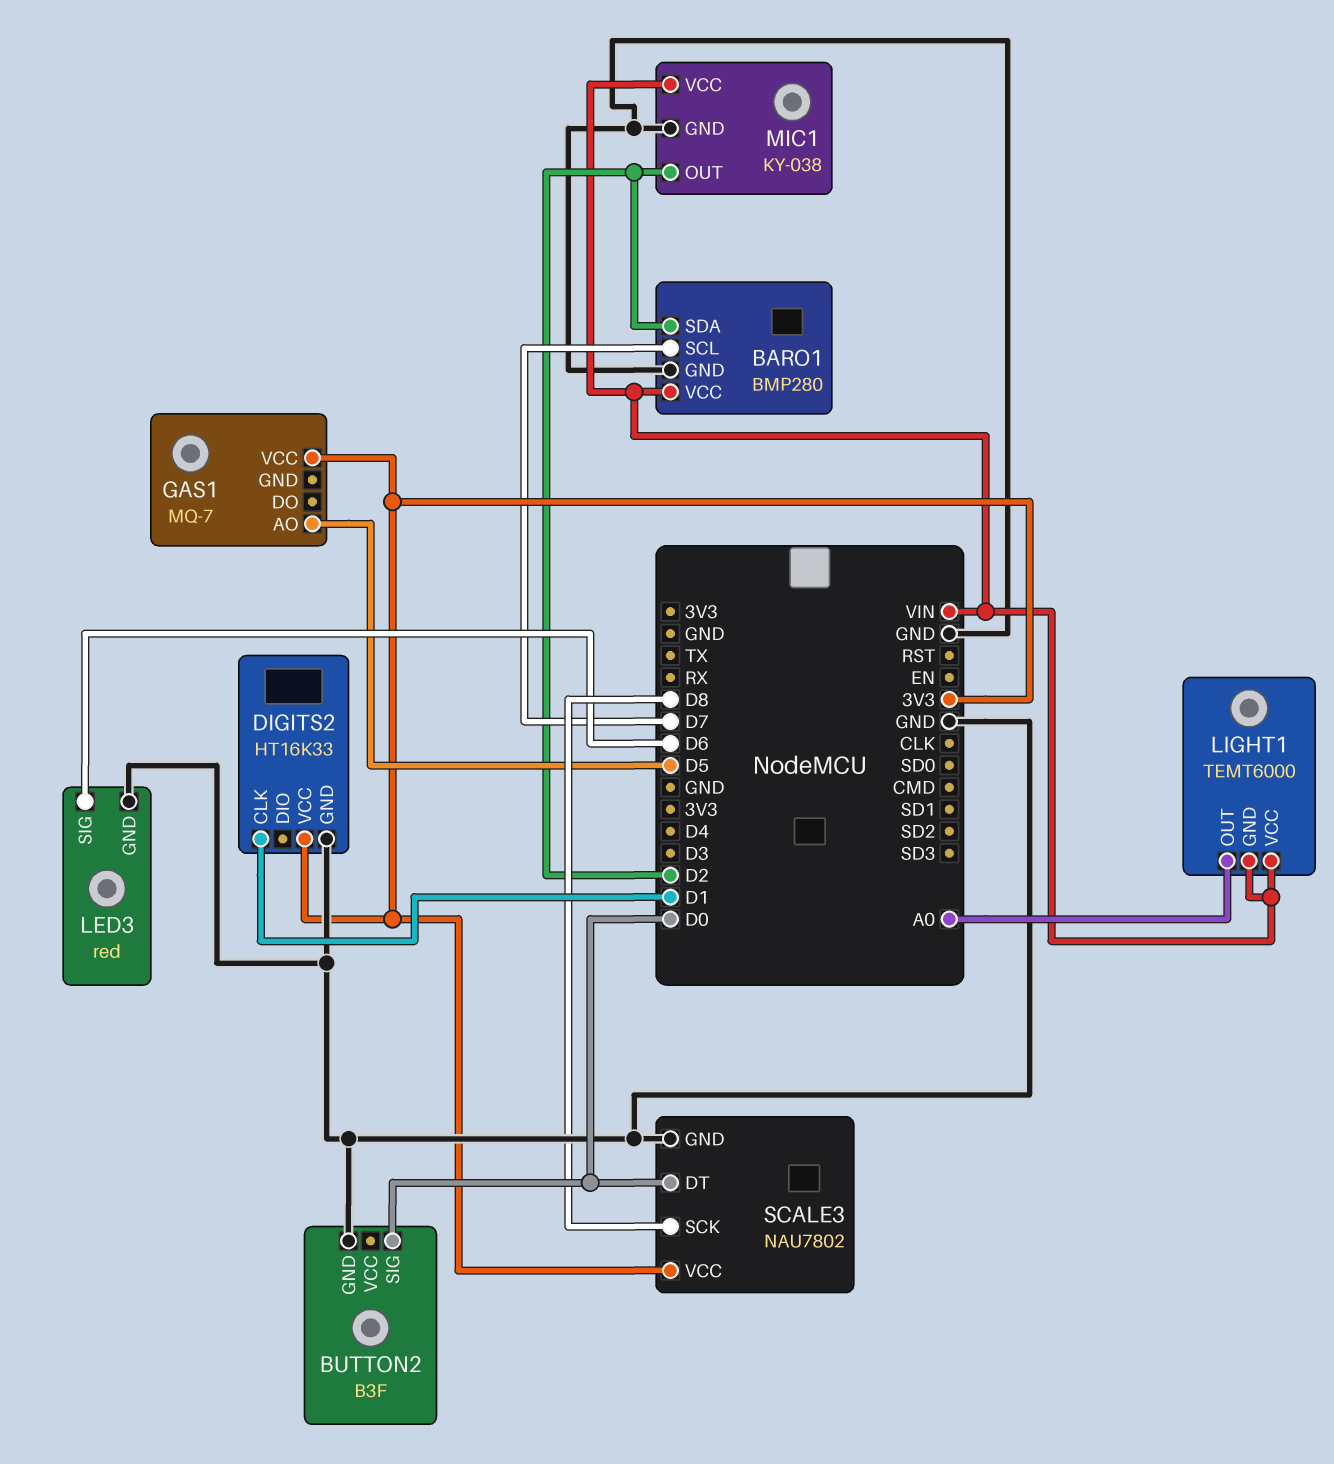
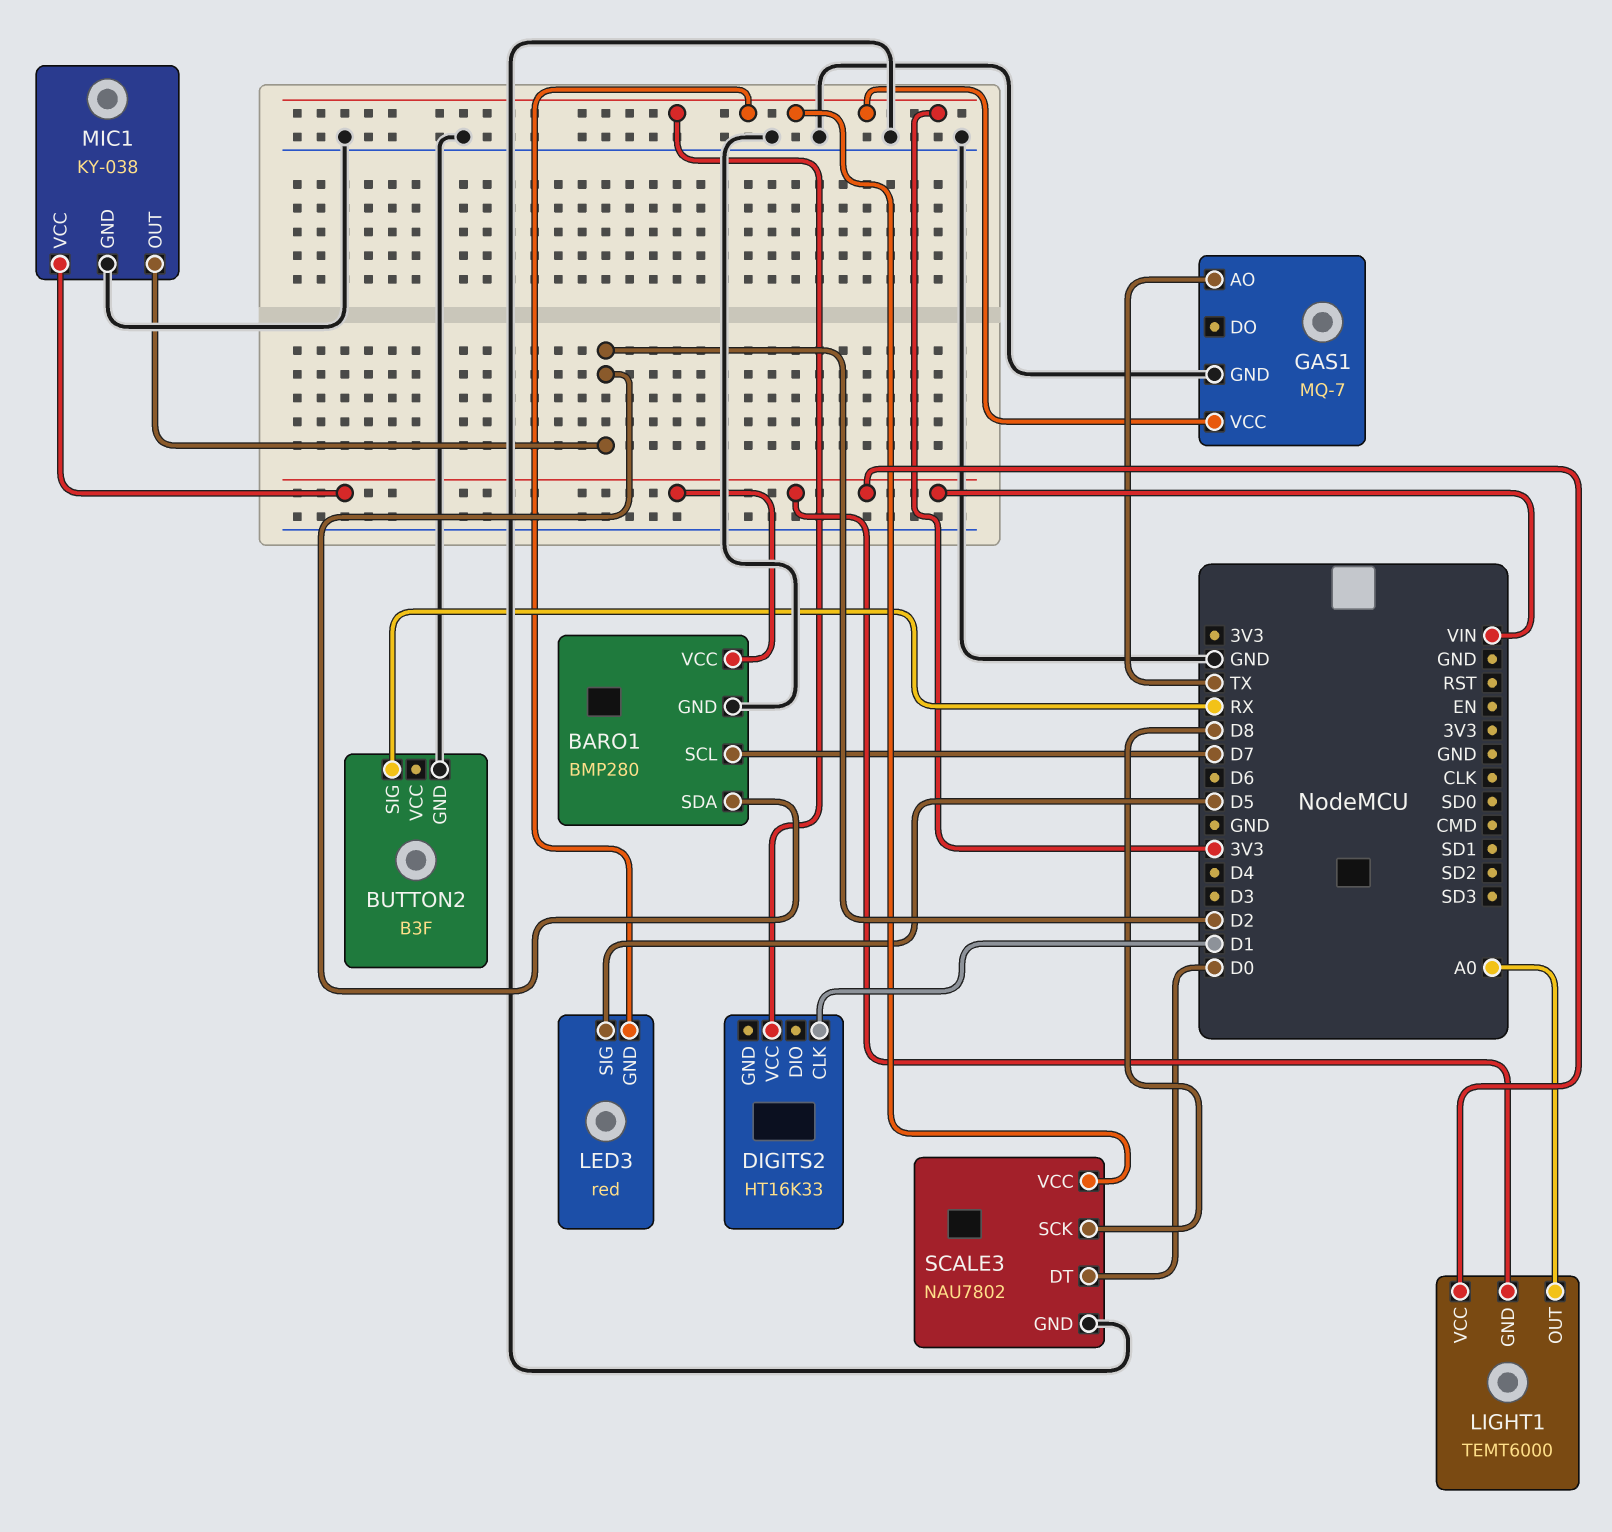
BUTTON2 pin SIG: D0 -> RX
DIGITS2 pin GND: GND -> none
GAS1 pin AO: D5 -> TX
GAS1 pin GND: none -> GND
LED3 pin GND: GND -> 3V3
LED3 pin SIG: D6 -> D5

